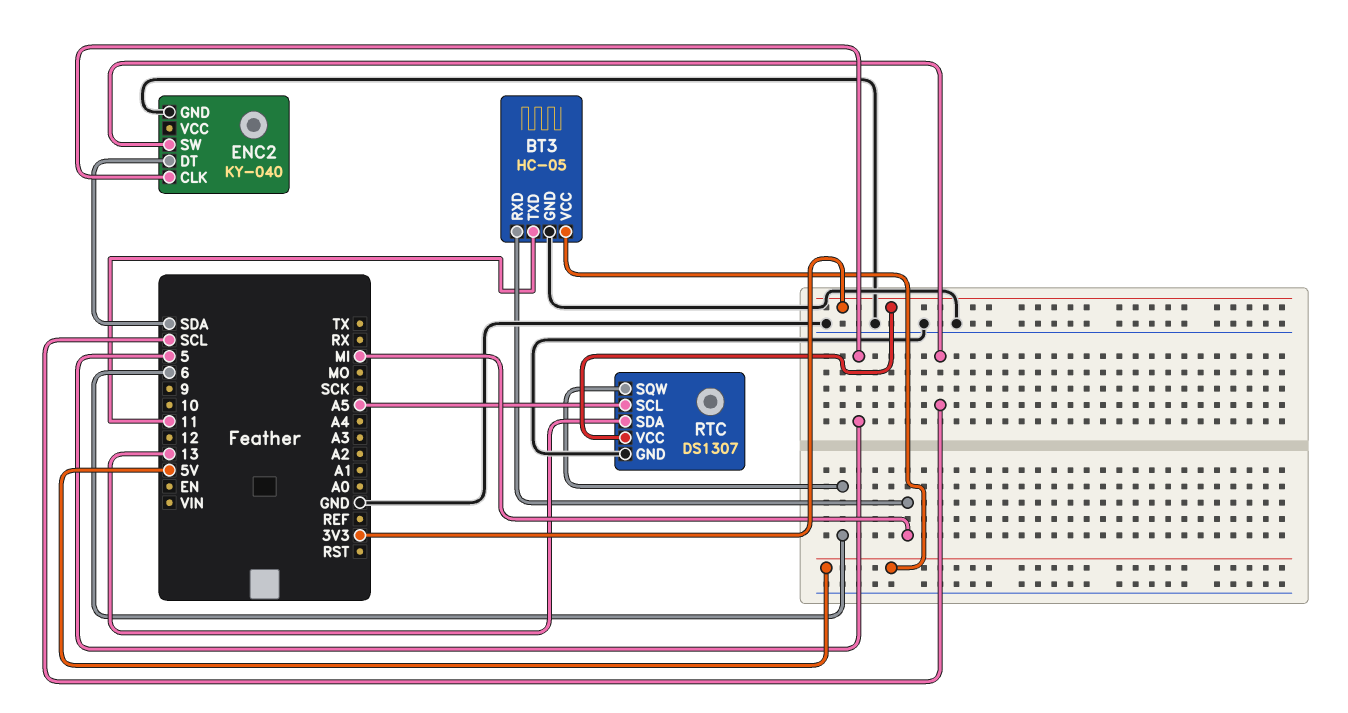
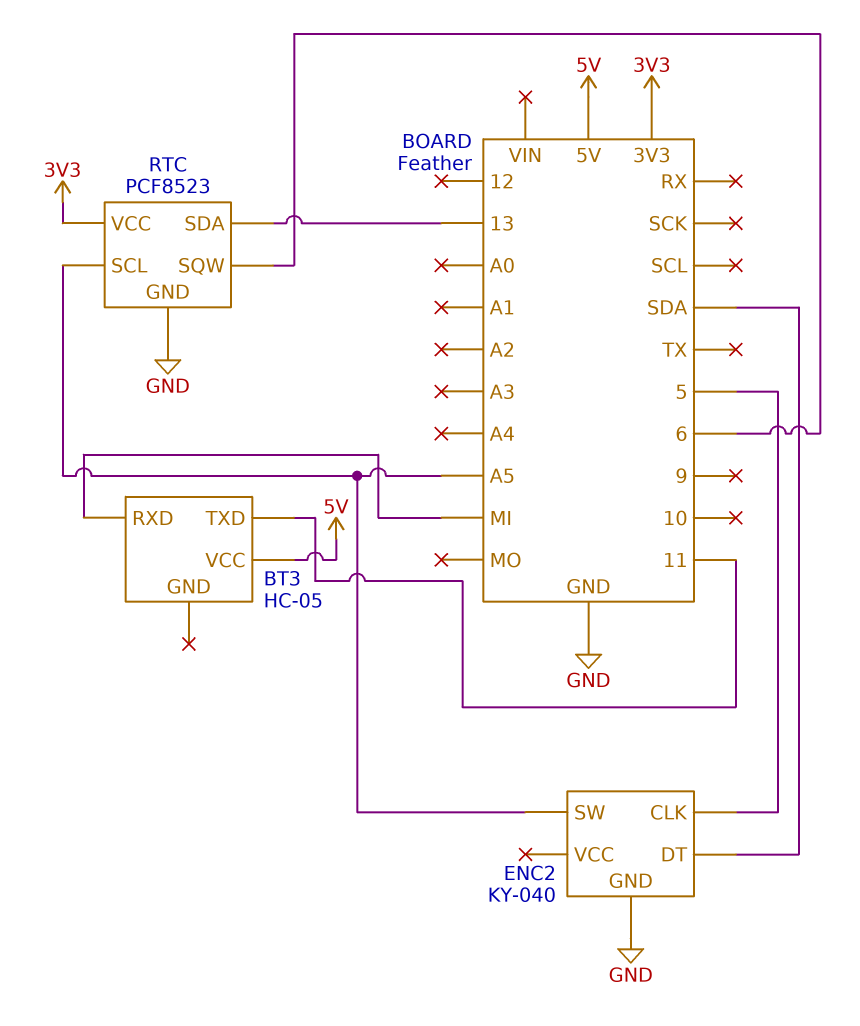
BT3 pin GND: GND -> none
ENC2 pin SW: SCL -> A5
RTC: DS1307 -> PCF8523

